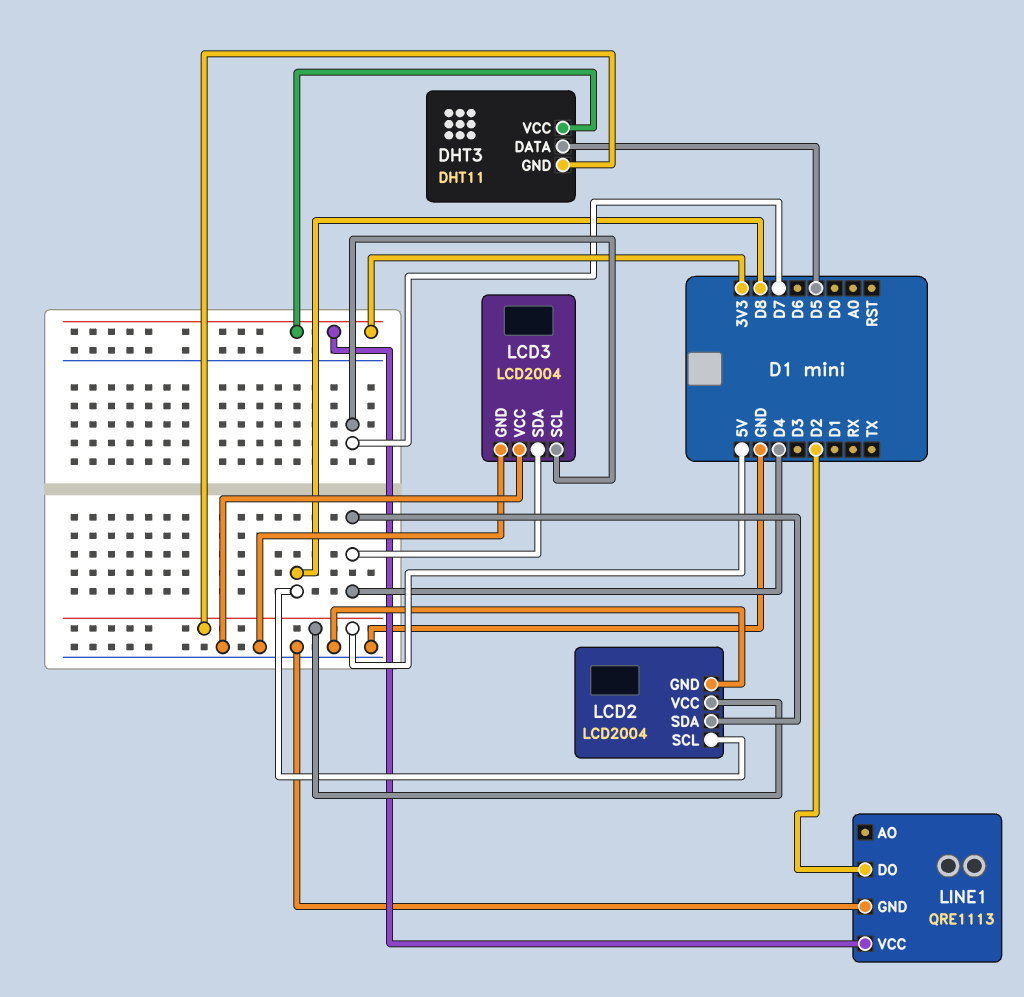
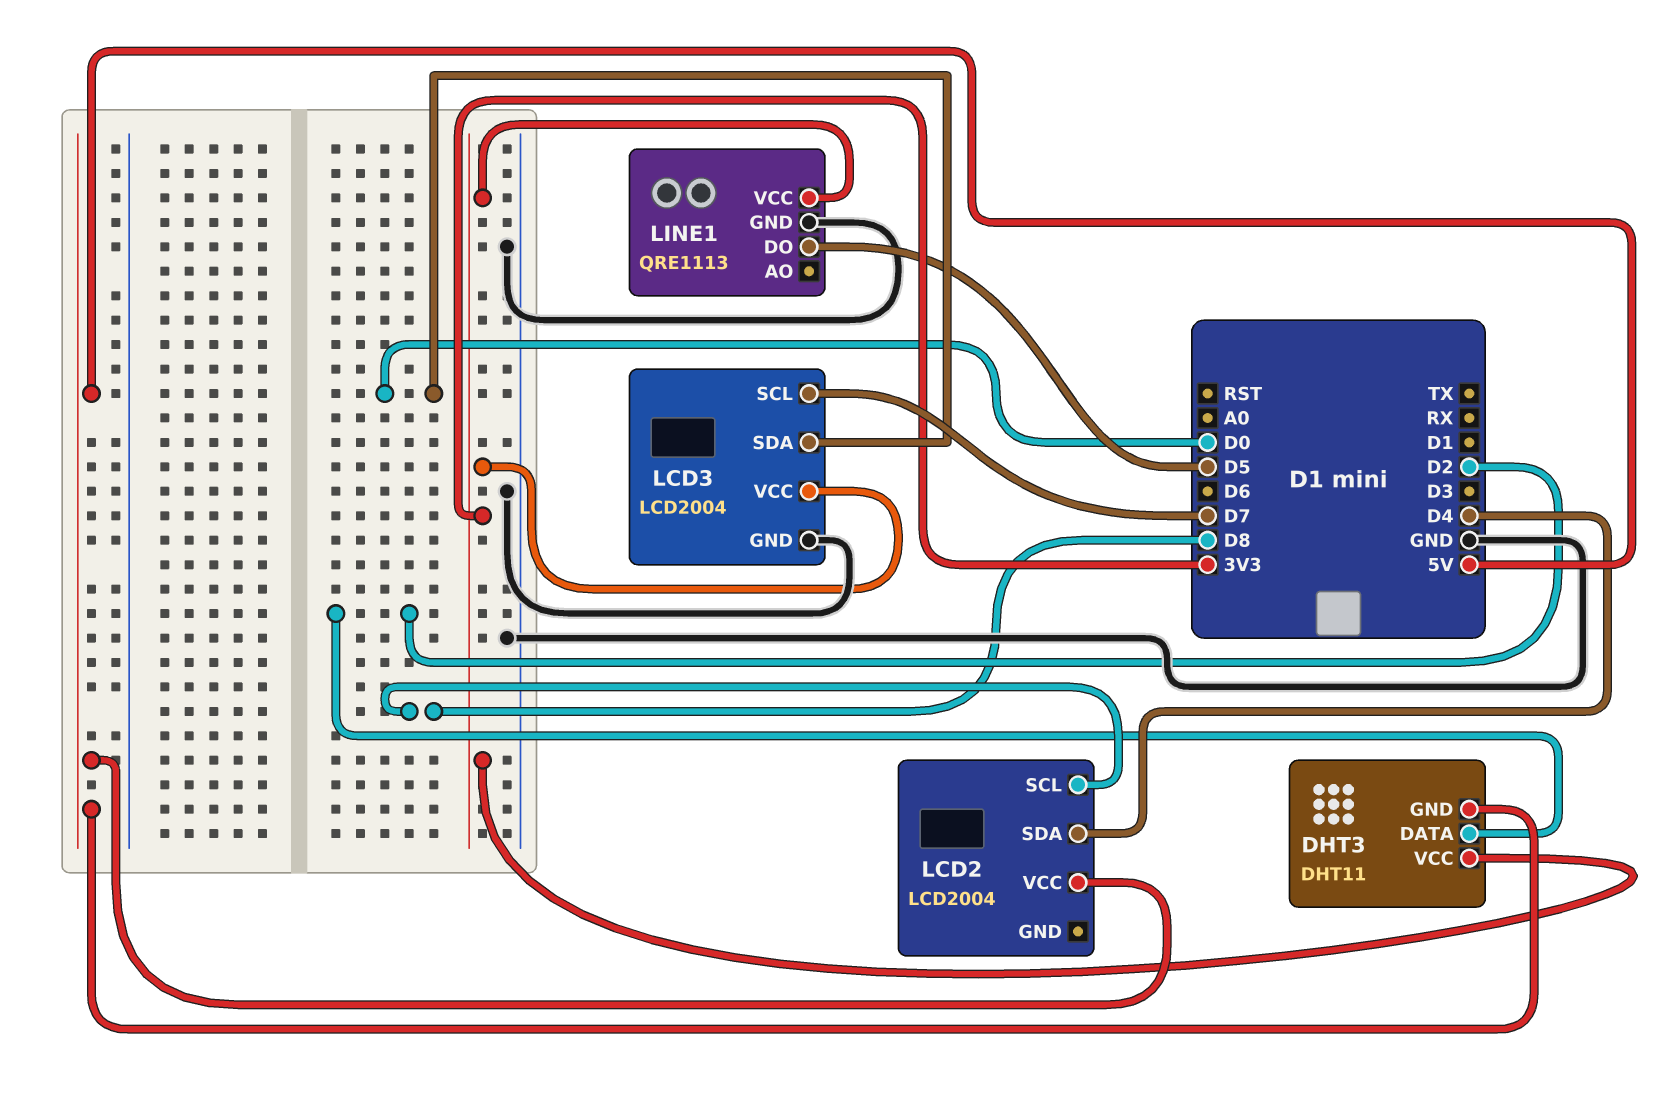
DHT3 pin DATA: D5 -> D2
LCD2 pin GND: GND -> none
LCD3 pin SDA: D4 -> D0
LCD3 pin VCC: GND -> 3V3
LINE1 pin DO: D2 -> D5

